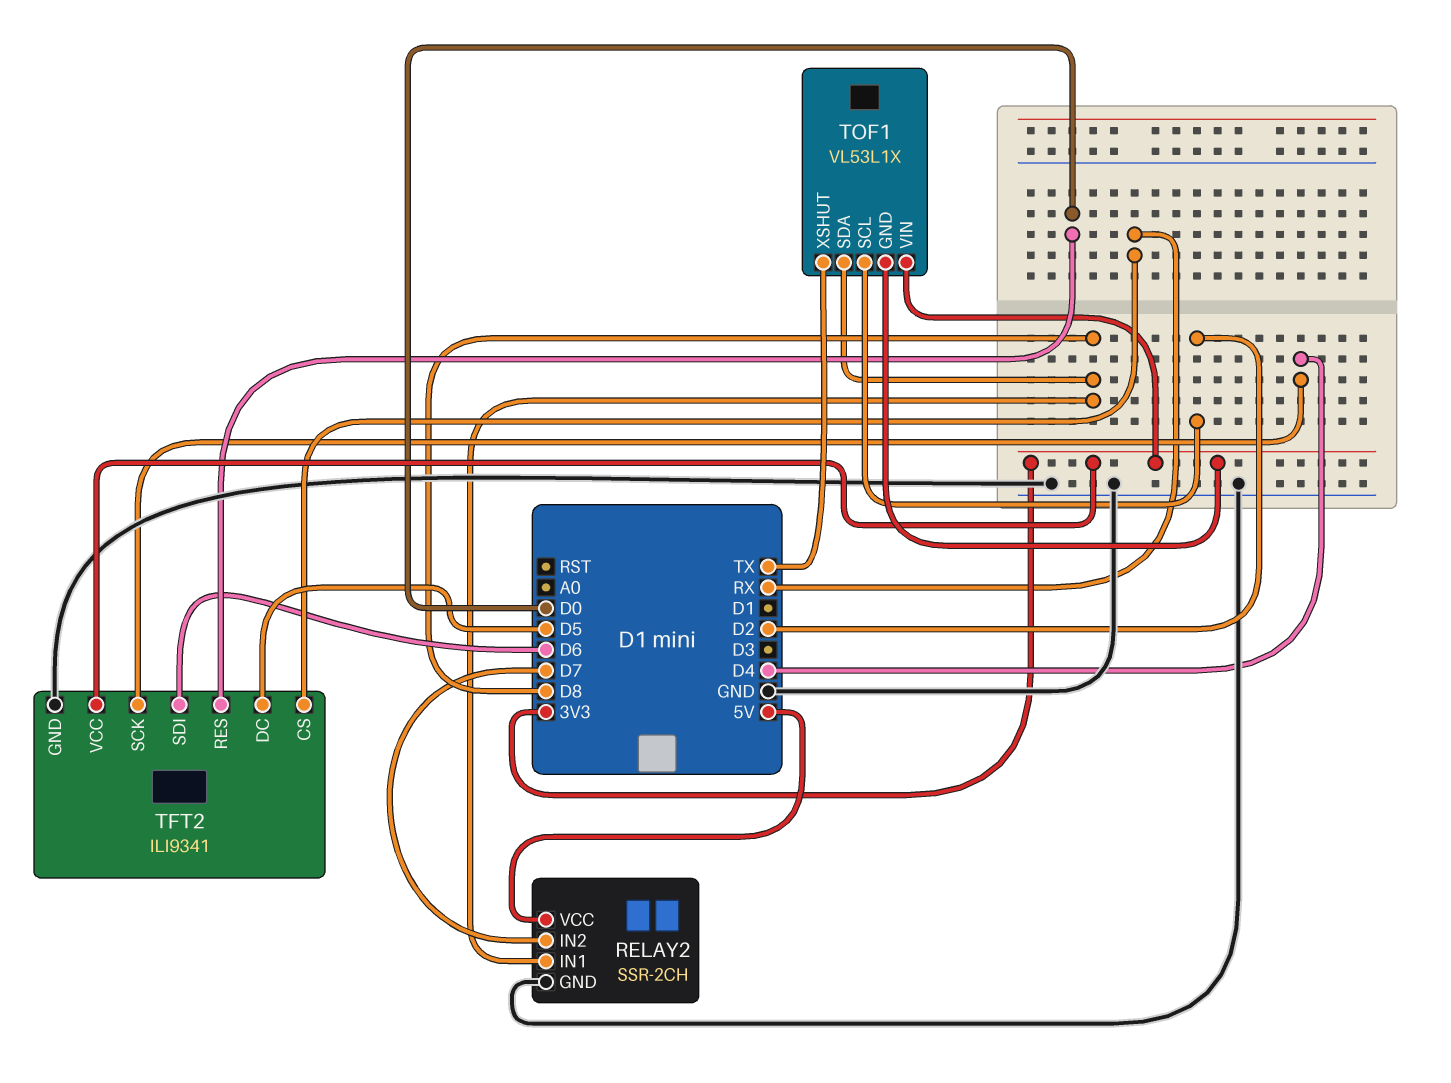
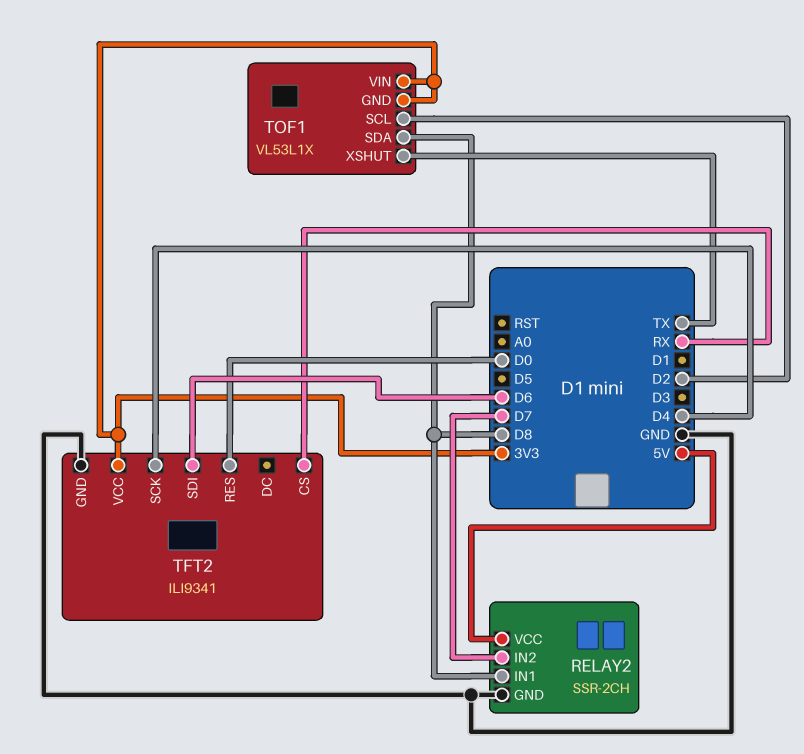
TFT2 pin DC: D5 -> none

